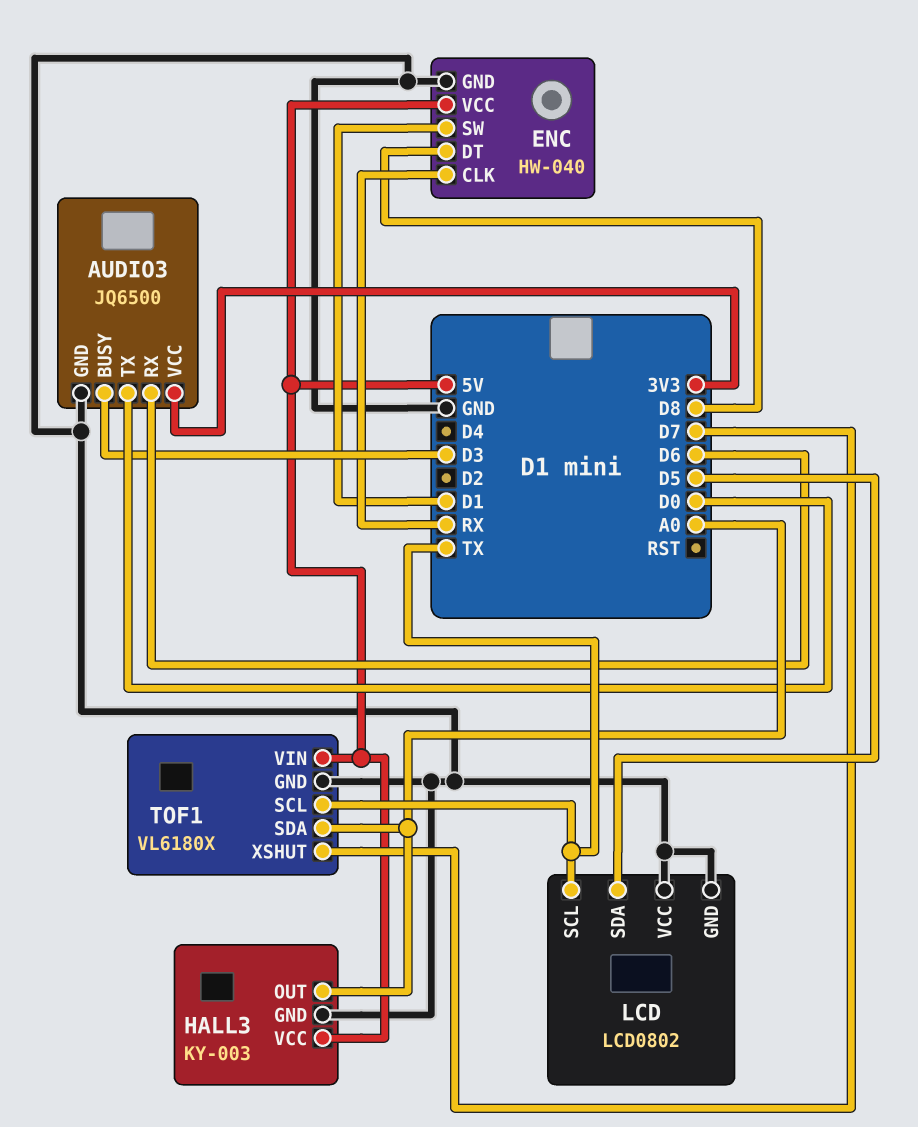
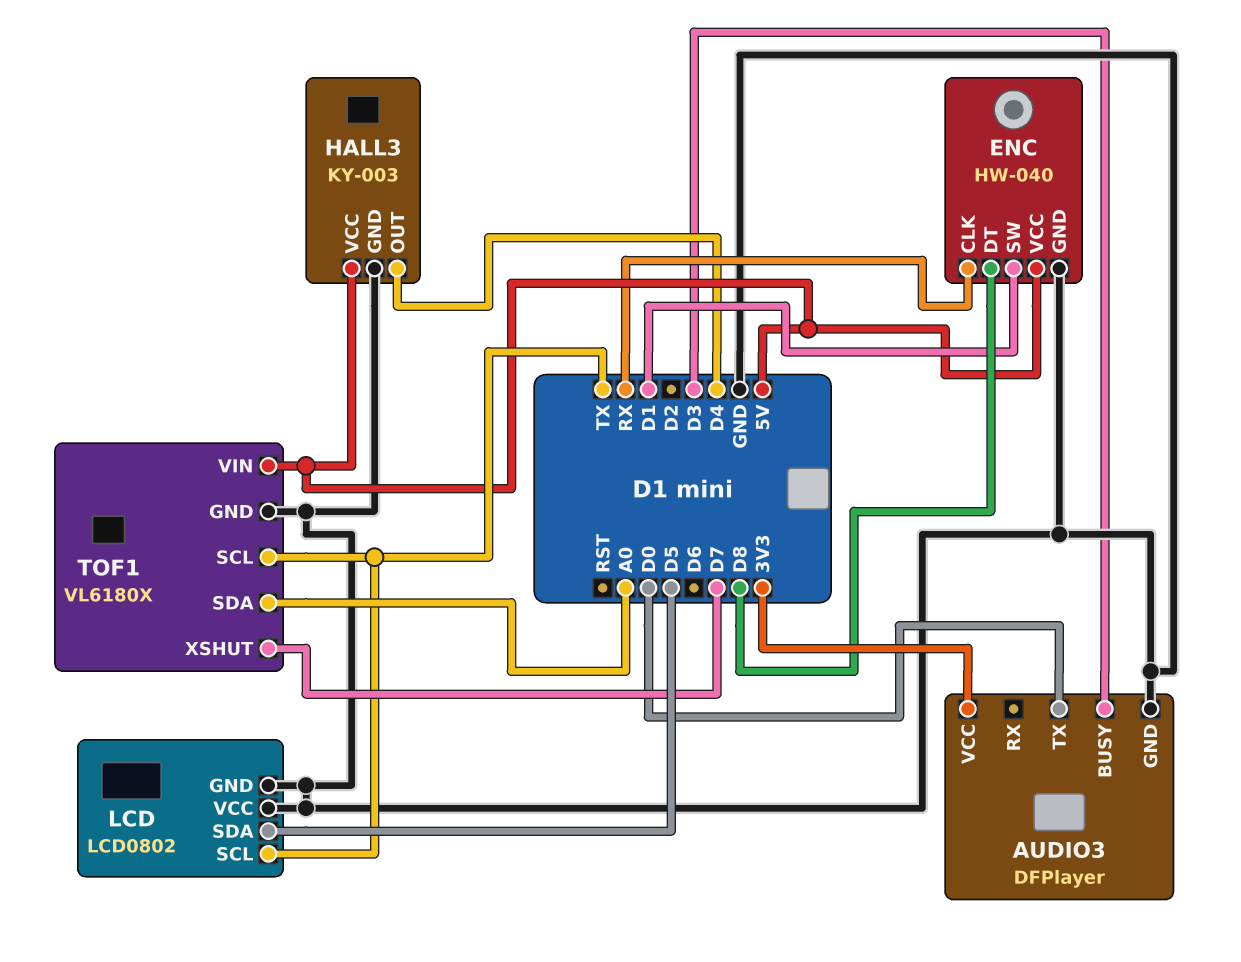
AUDIO3: JQ6500 -> DFPlayer
AUDIO3 pin RX: D6 -> none
HALL3 pin OUT: A0 -> D4

